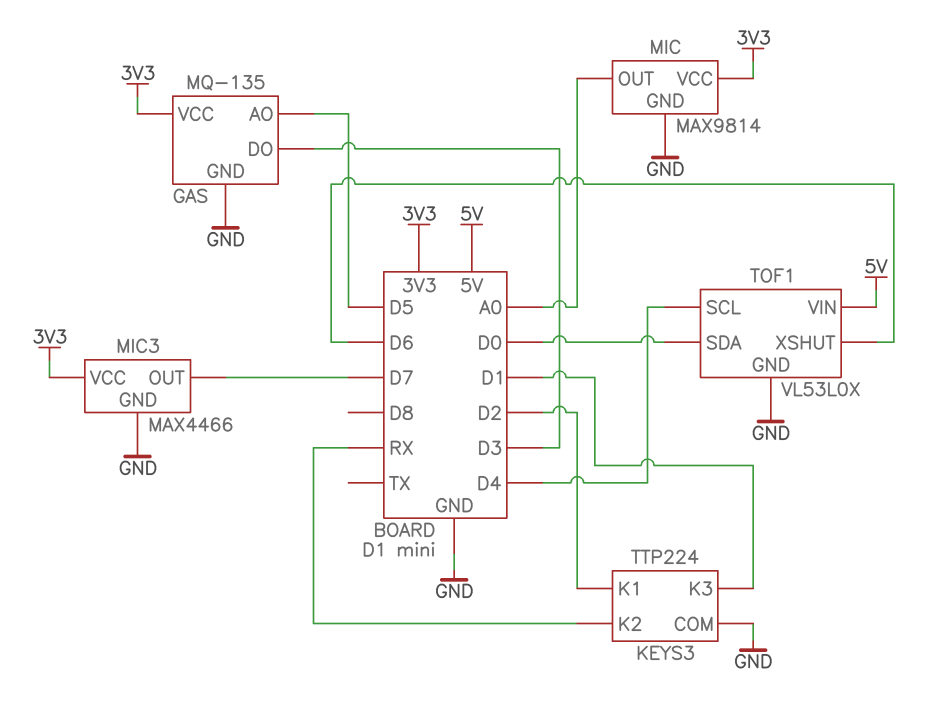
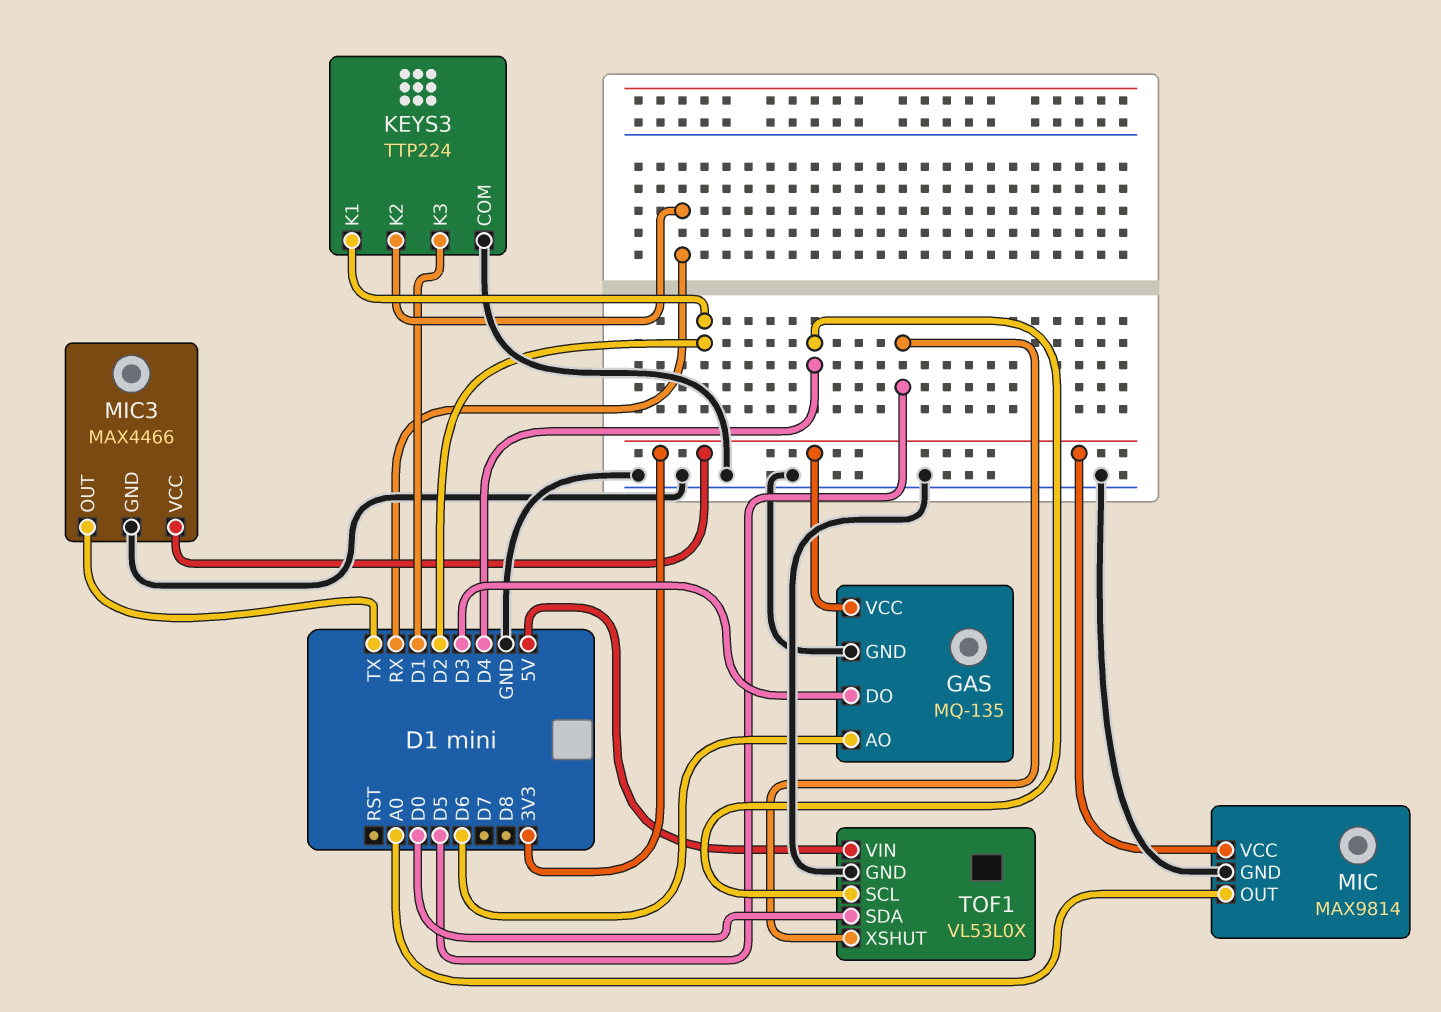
GAS pin AO: D5 -> D6
MIC3 pin OUT: D7 -> TX
TOF1 pin XSHUT: D6 -> D5

